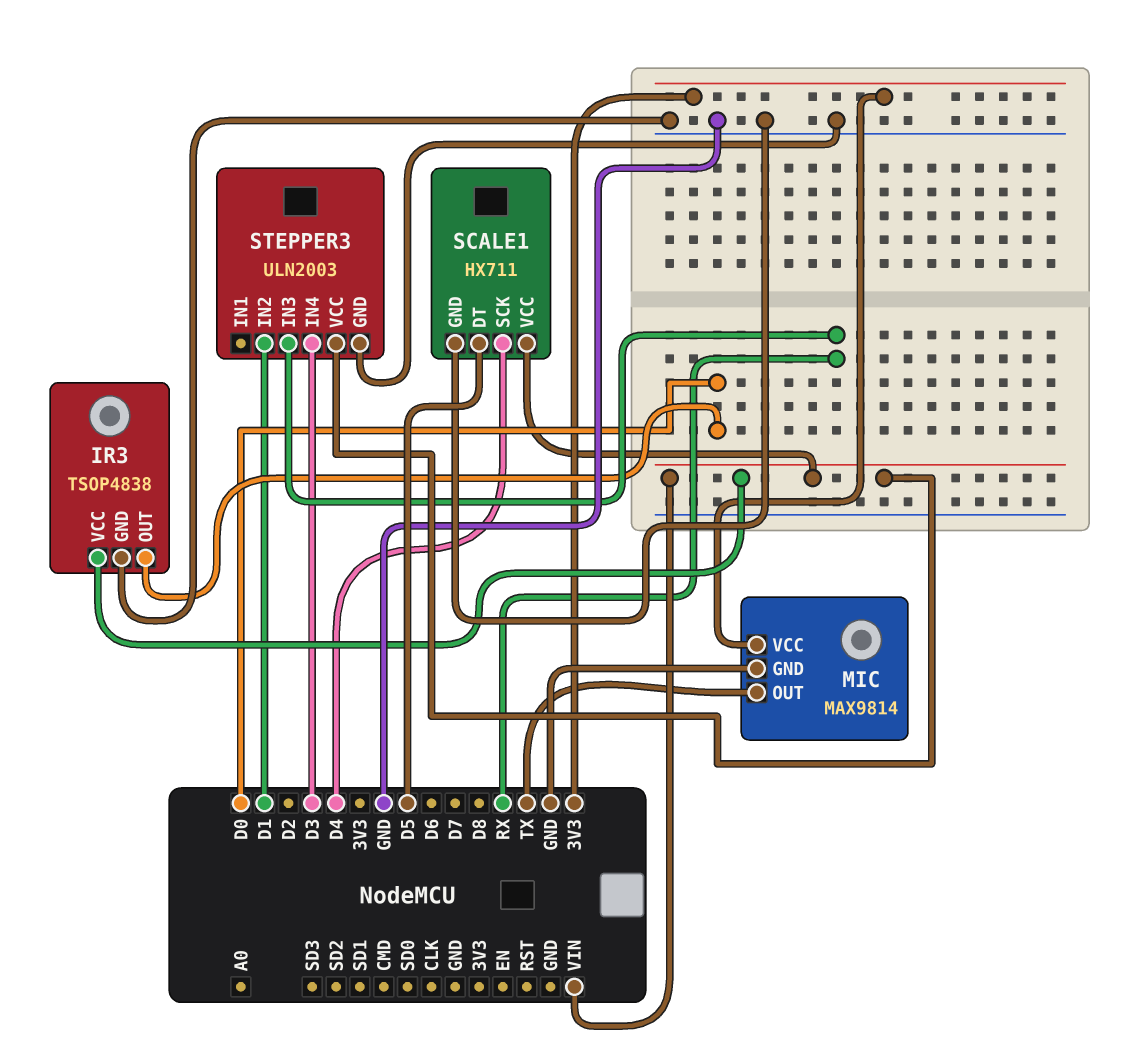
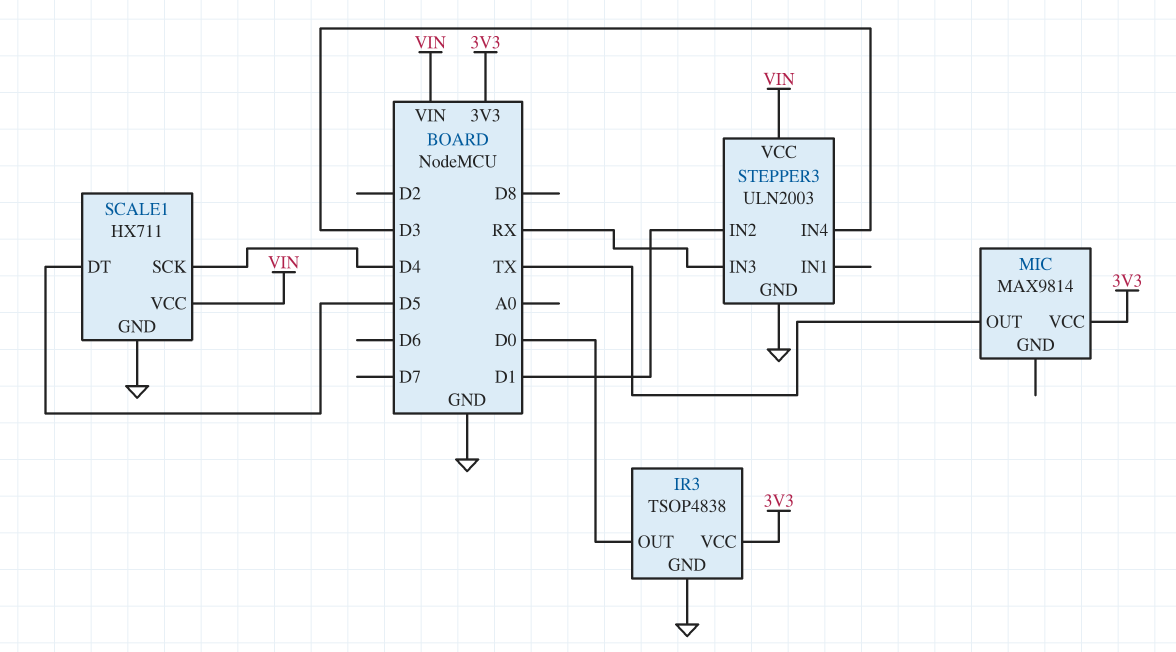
IR3 pin VCC: VIN -> 3V3
MIC pin GND: GND -> none

